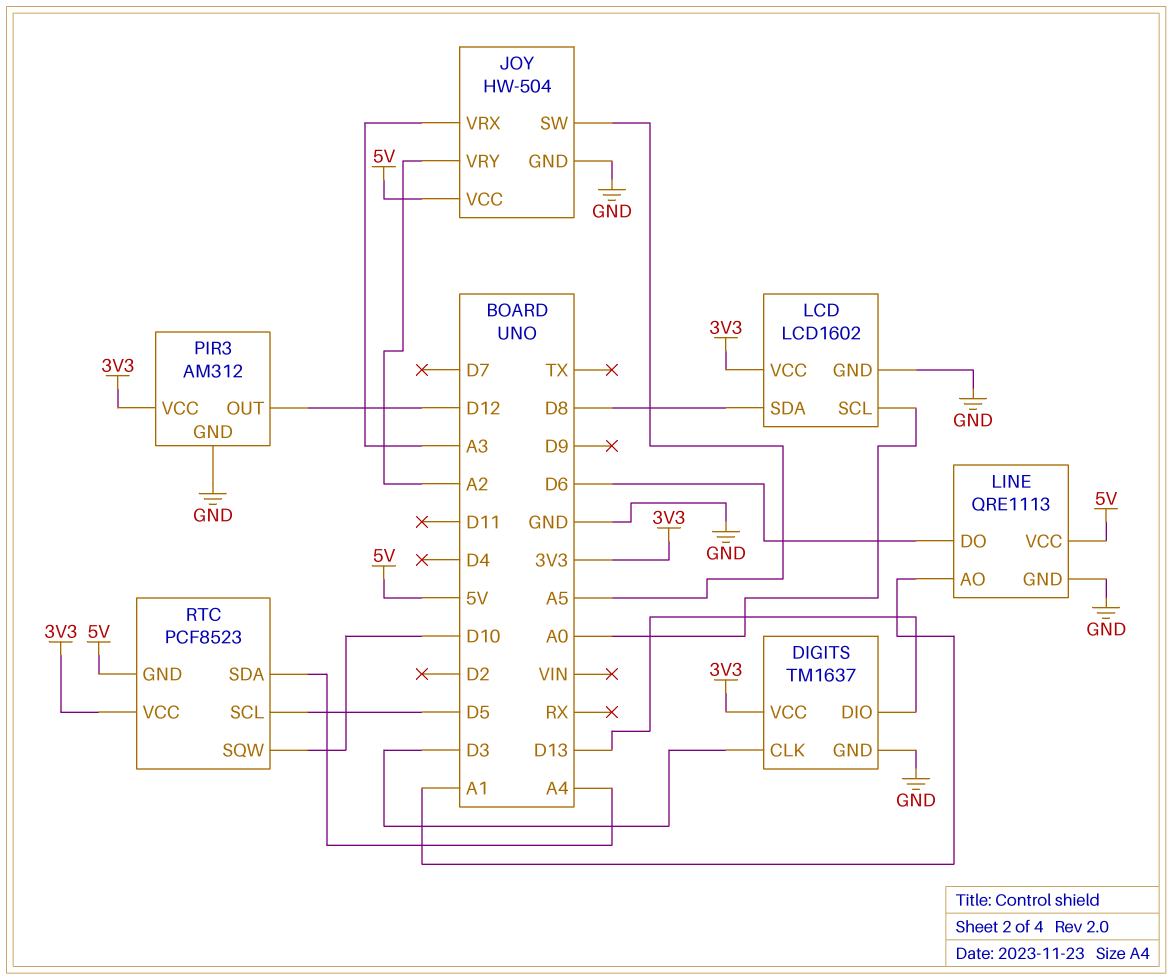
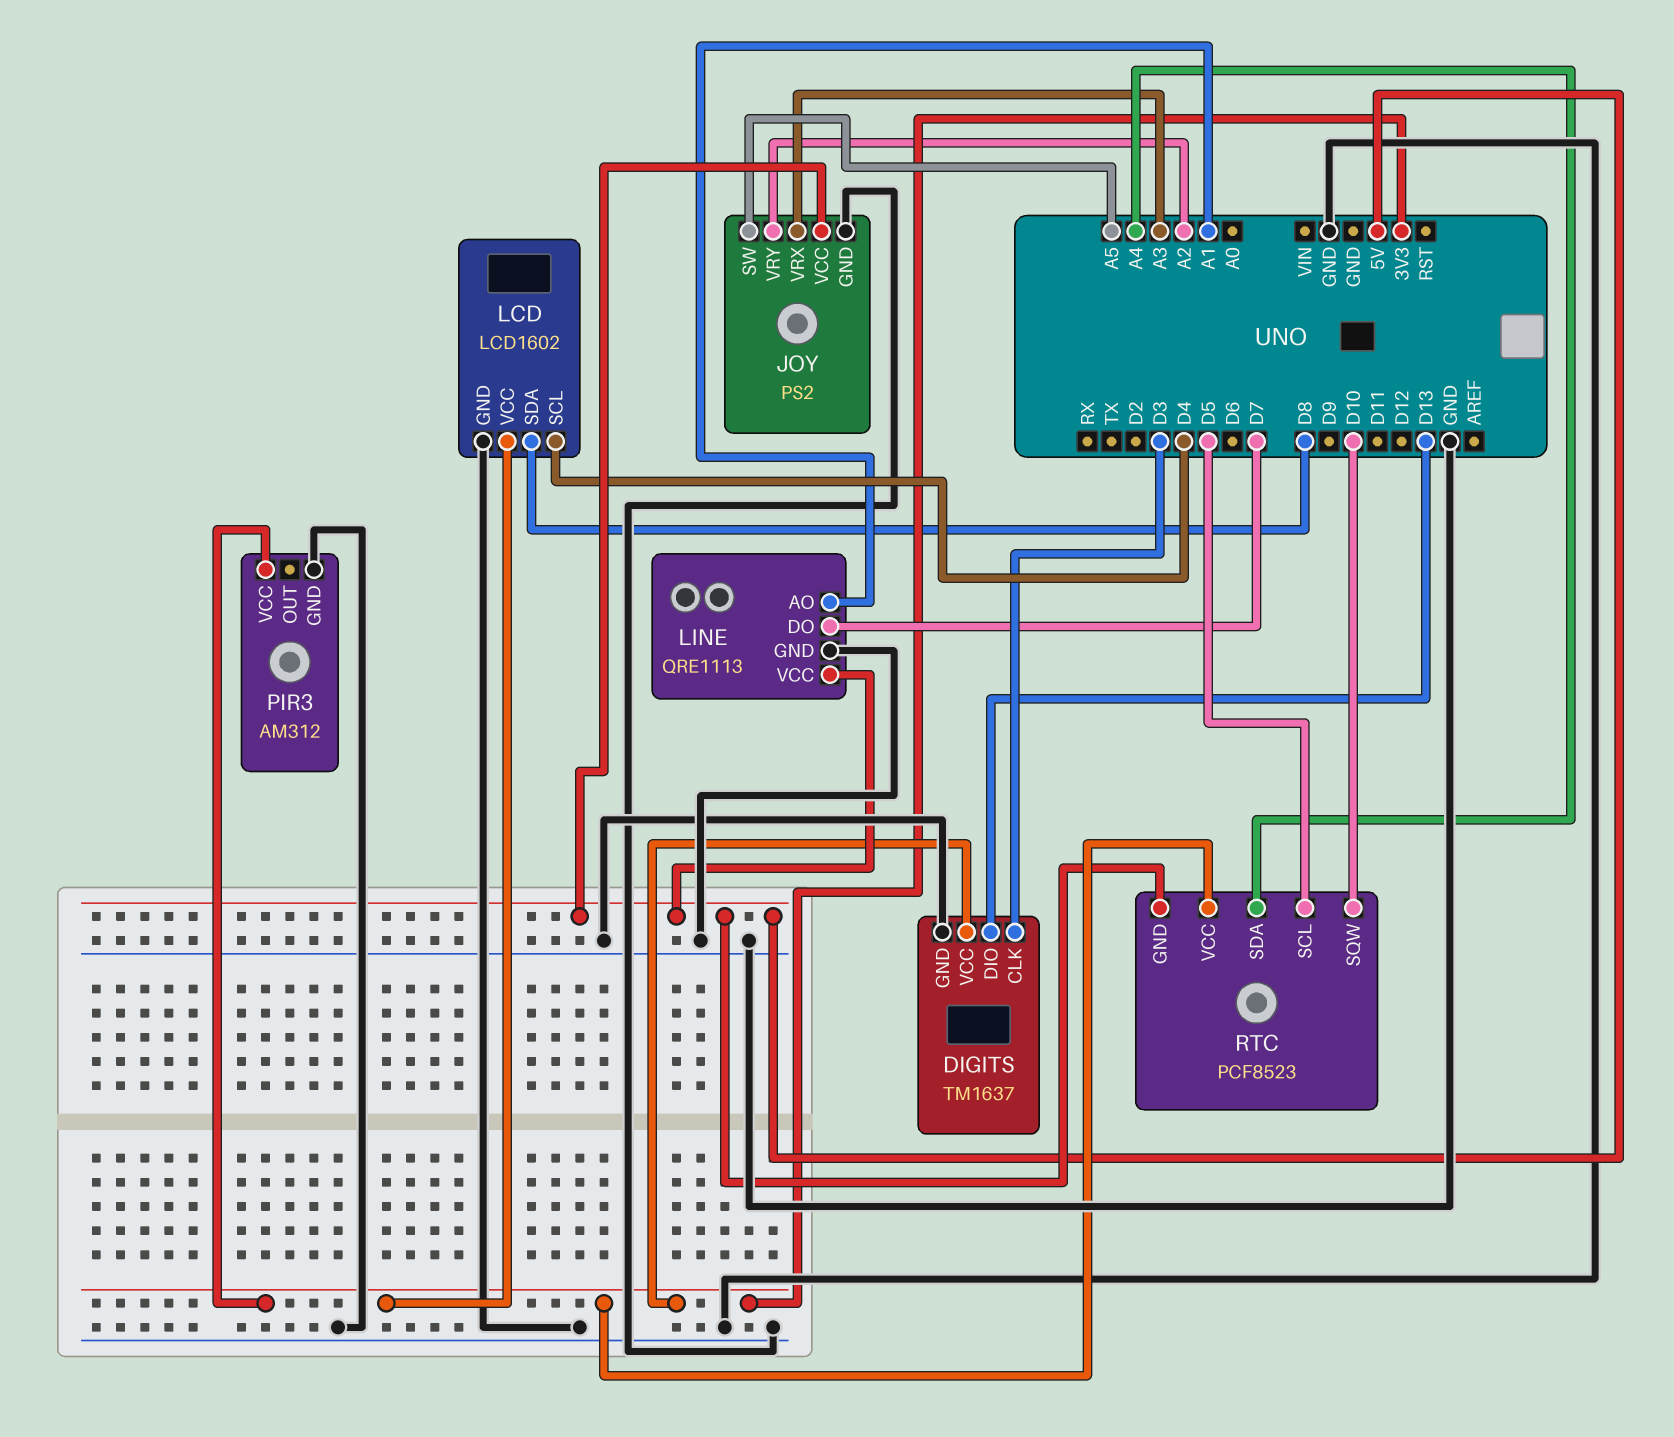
JOY: HW-504 -> PS2
LCD pin SCL: A0 -> D4
LINE pin DO: D6 -> D7
PIR3 pin OUT: D12 -> none

